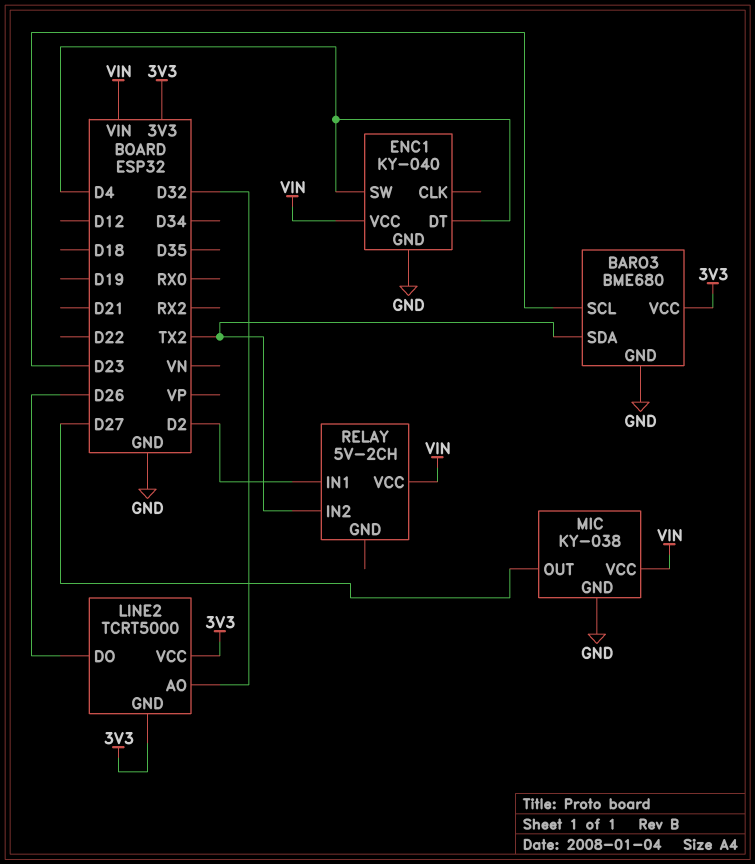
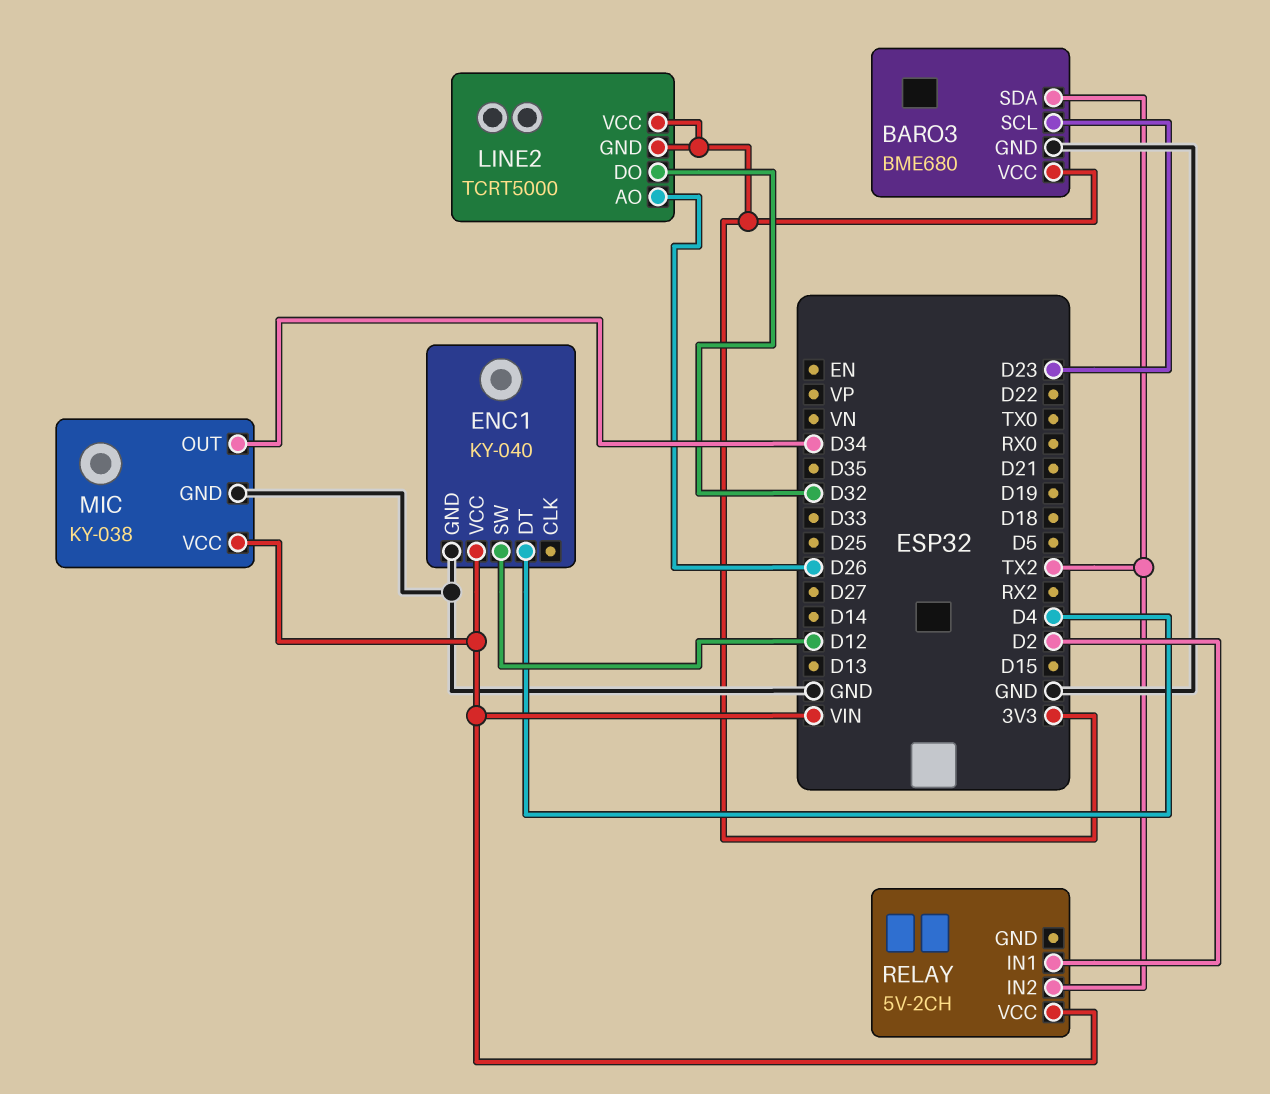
ENC1 pin SW: D4 -> D12
LINE2 pin AO: D32 -> D26
LINE2 pin DO: D26 -> D32
MIC pin OUT: D27 -> D34

